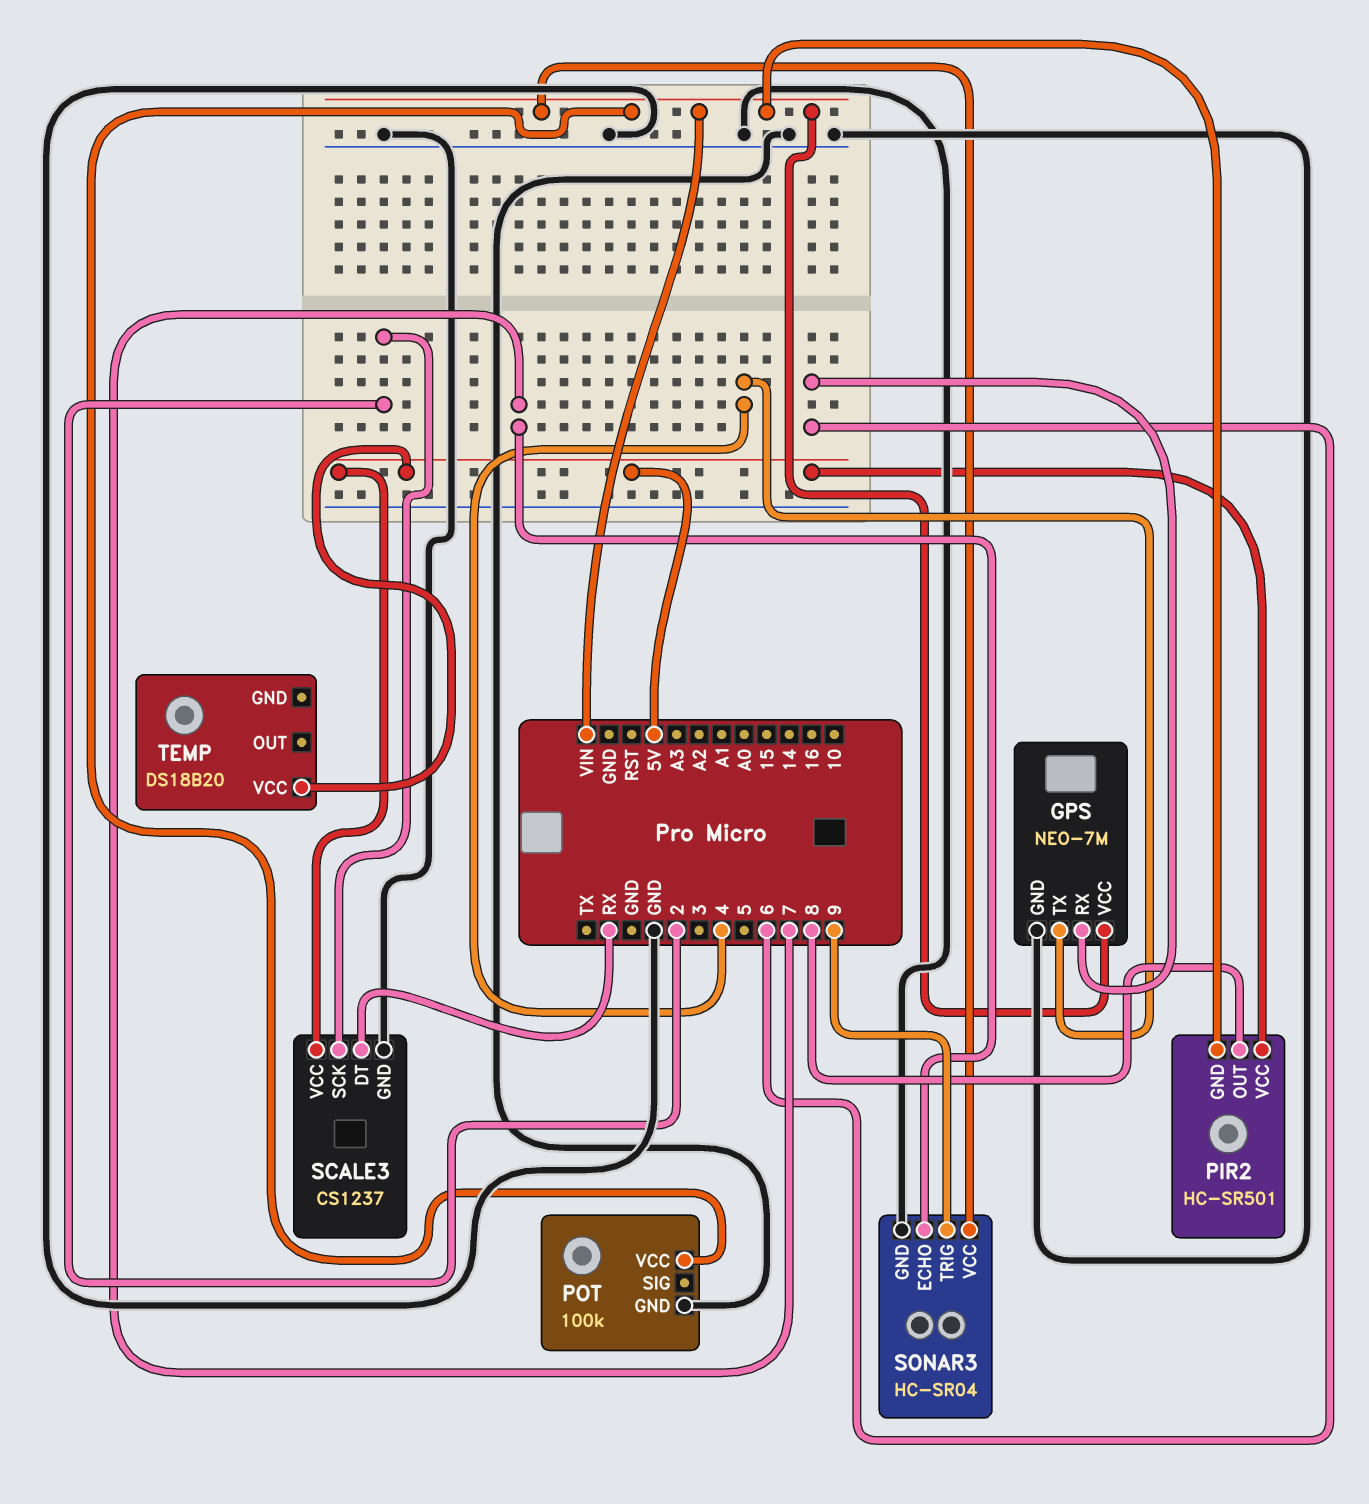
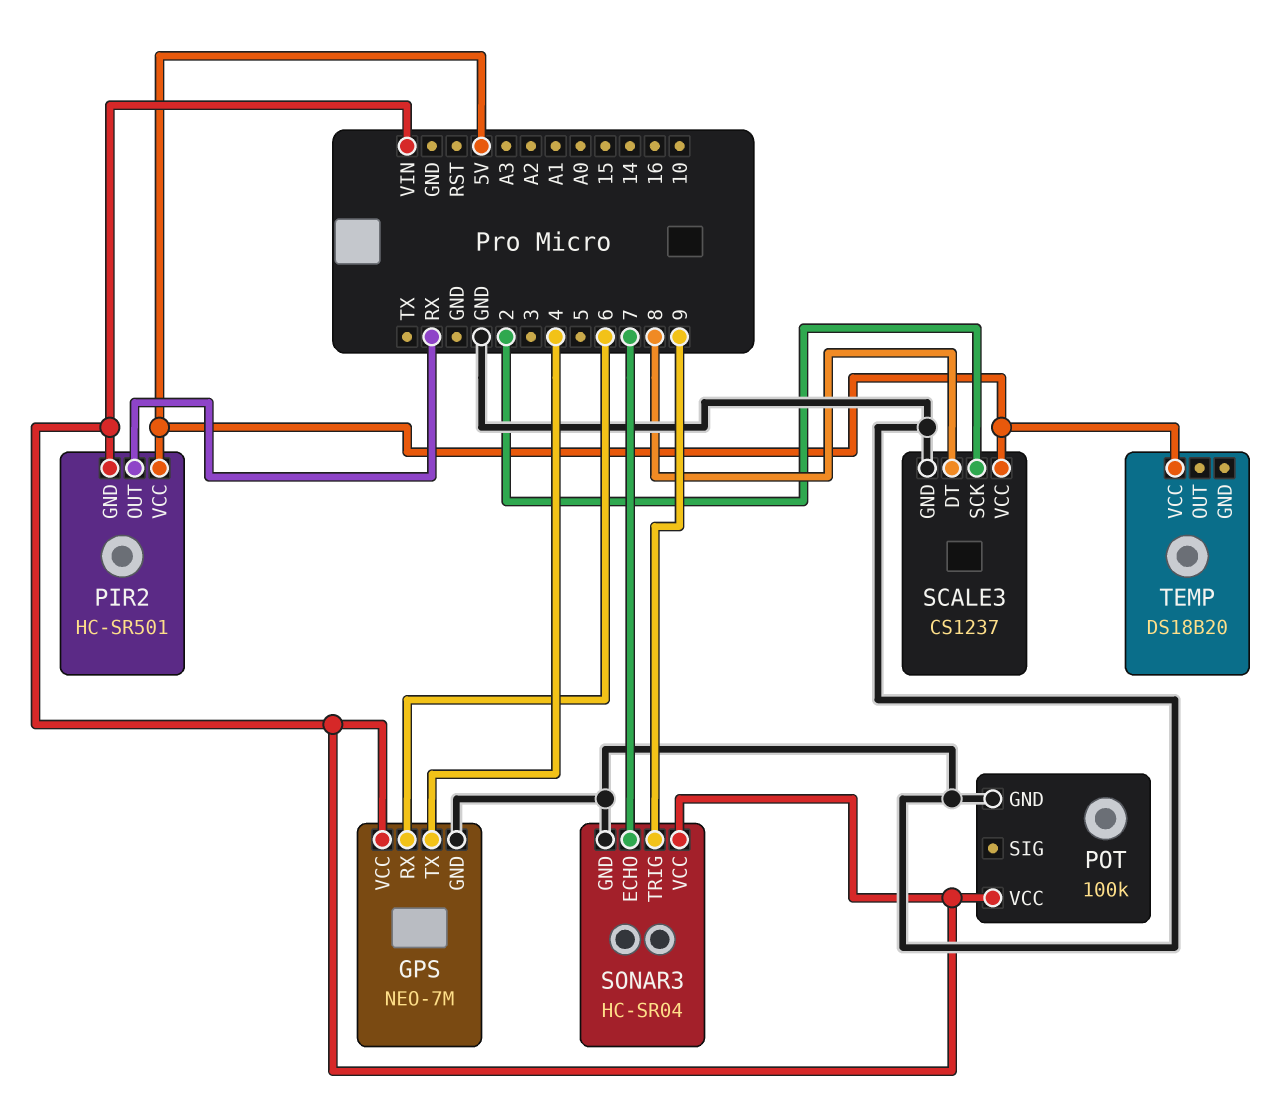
PIR2 pin OUT: 8 -> RX
SCALE3 pin DT: RX -> 8

